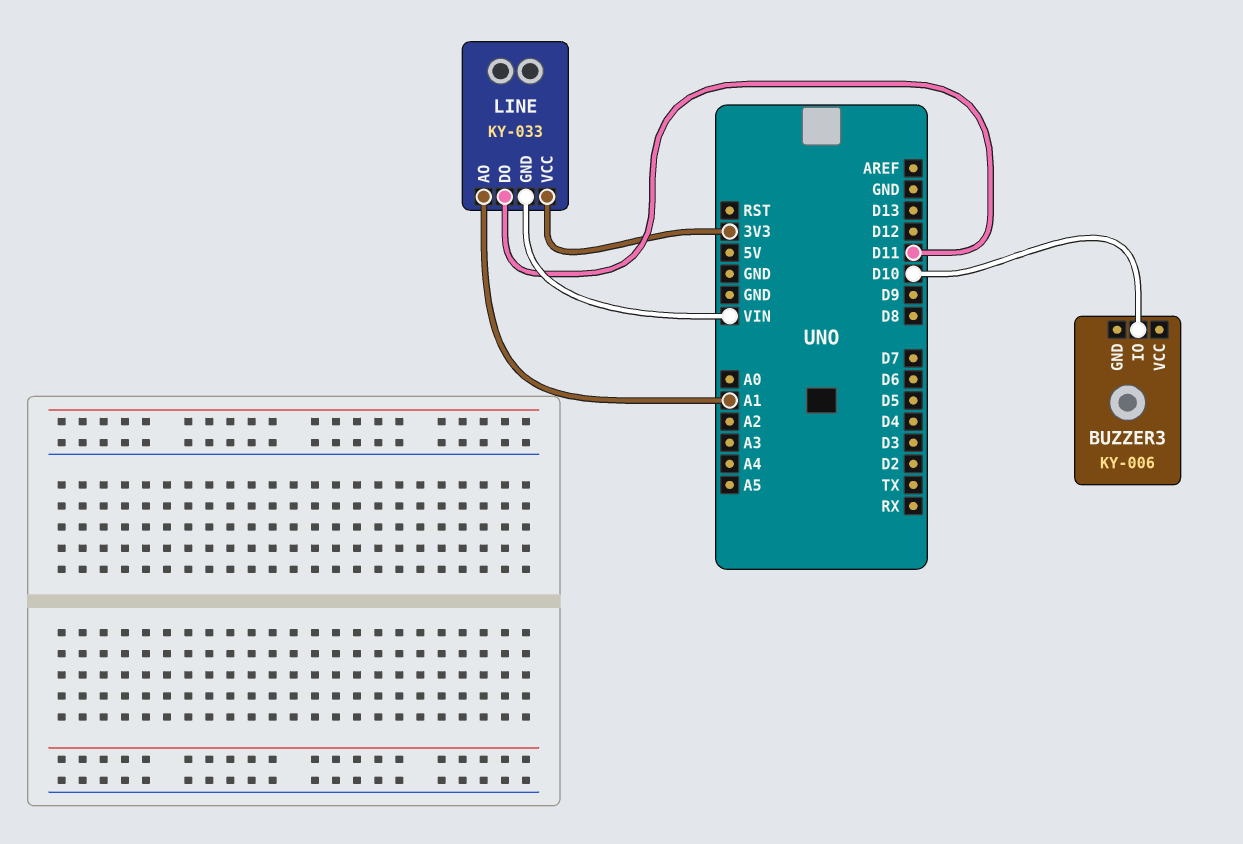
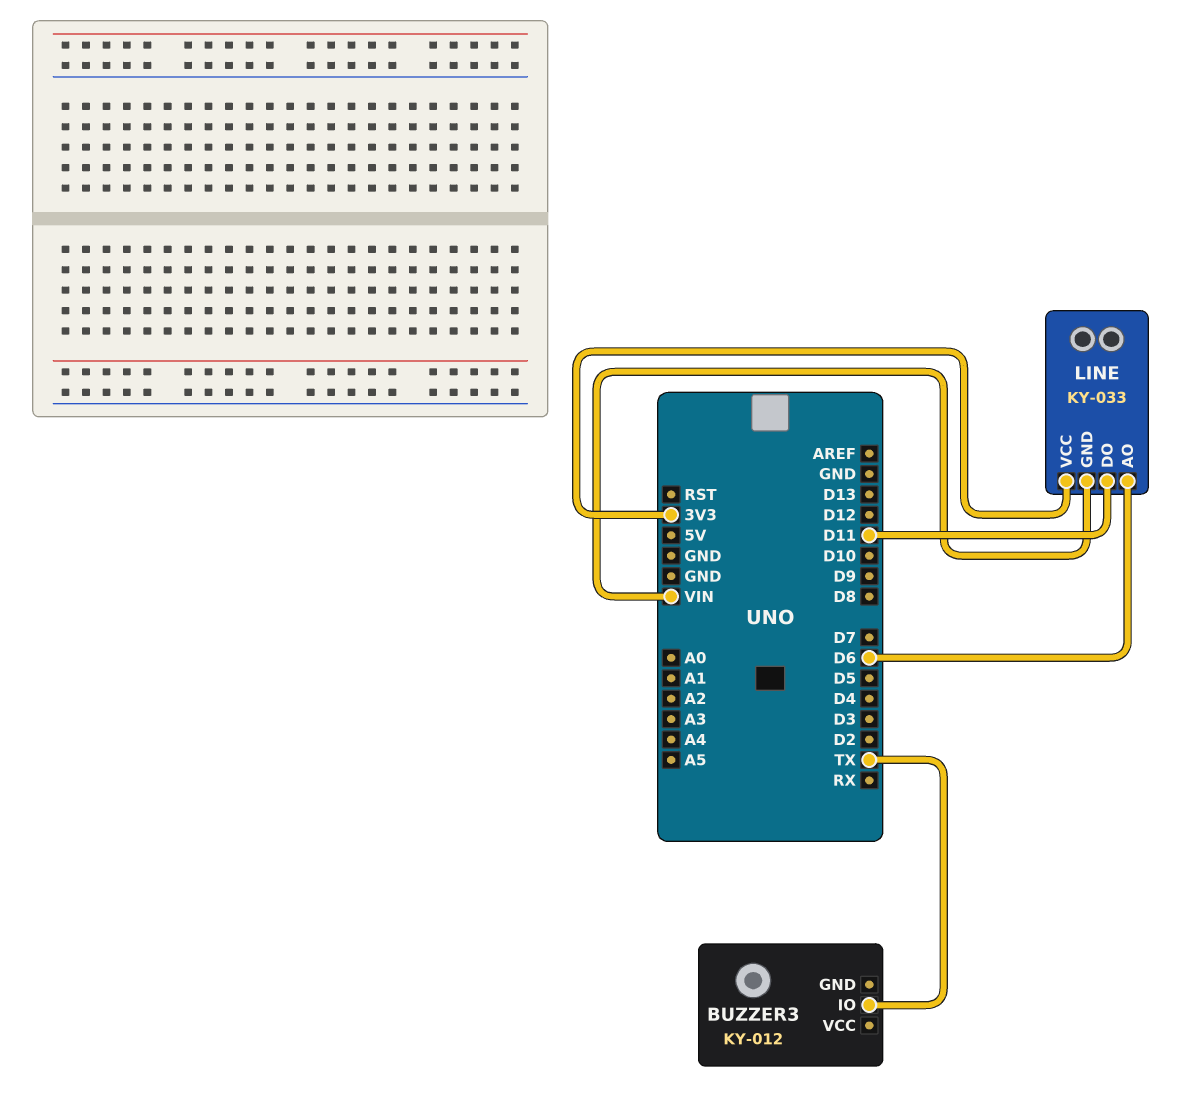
BUZZER3: KY-006 -> KY-012
BUZZER3 pin IO: D10 -> TX
LINE pin AO: A1 -> D6

